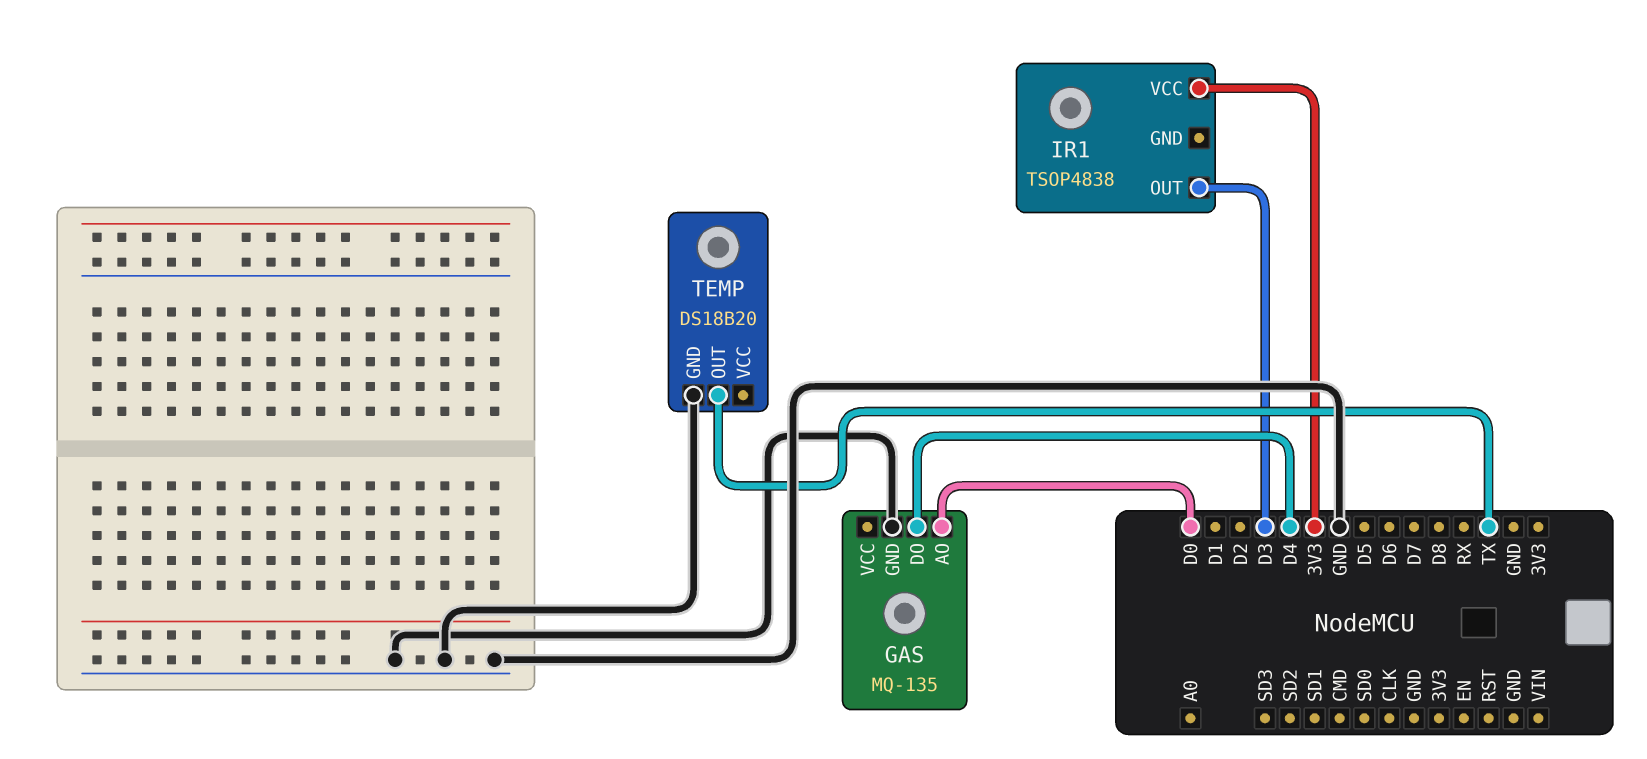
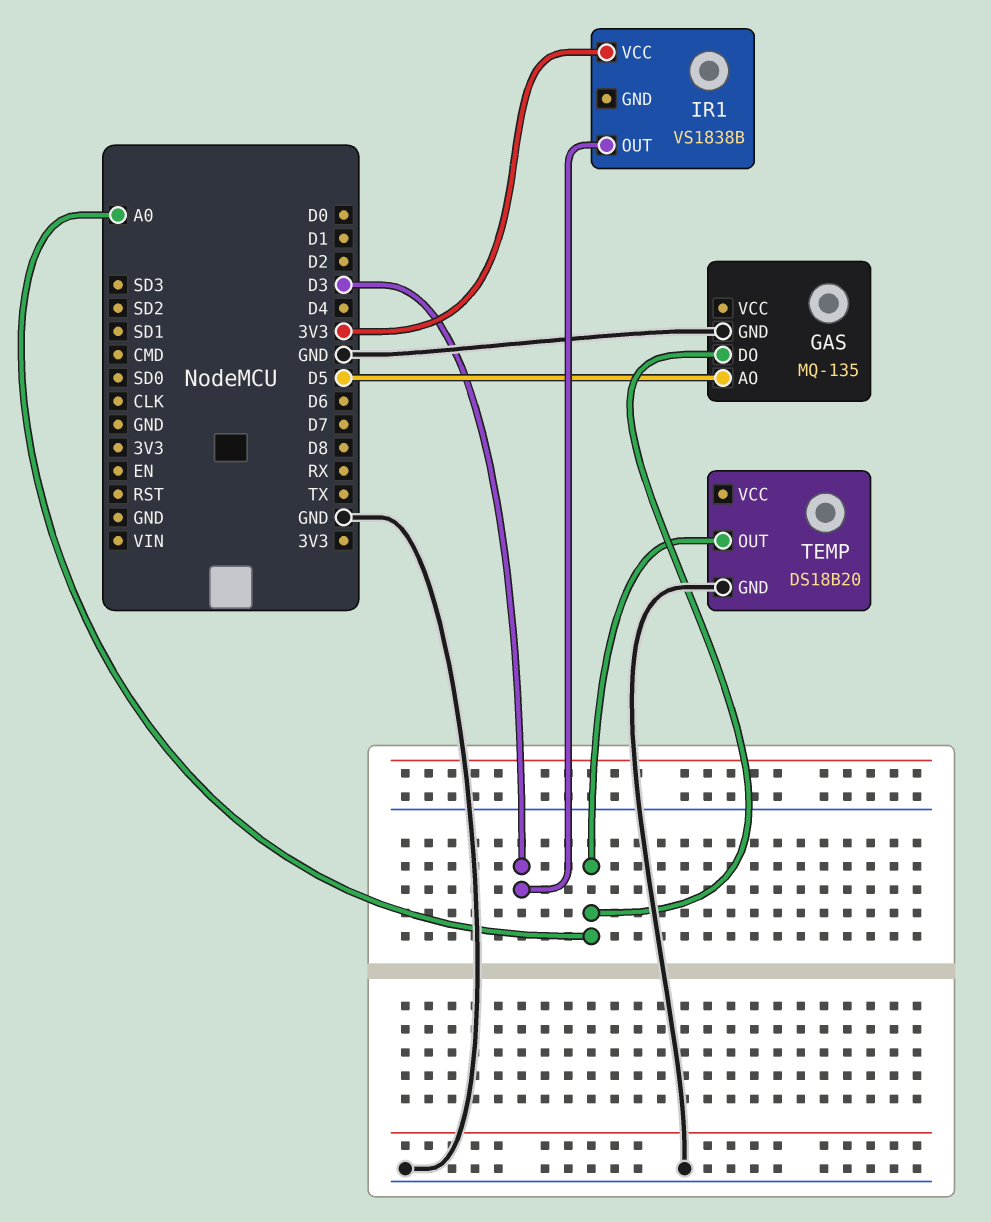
GAS pin AO: D0 -> D5
GAS pin DO: D4 -> A0
IR1: TSOP4838 -> VS1838B
TEMP pin OUT: TX -> A0

